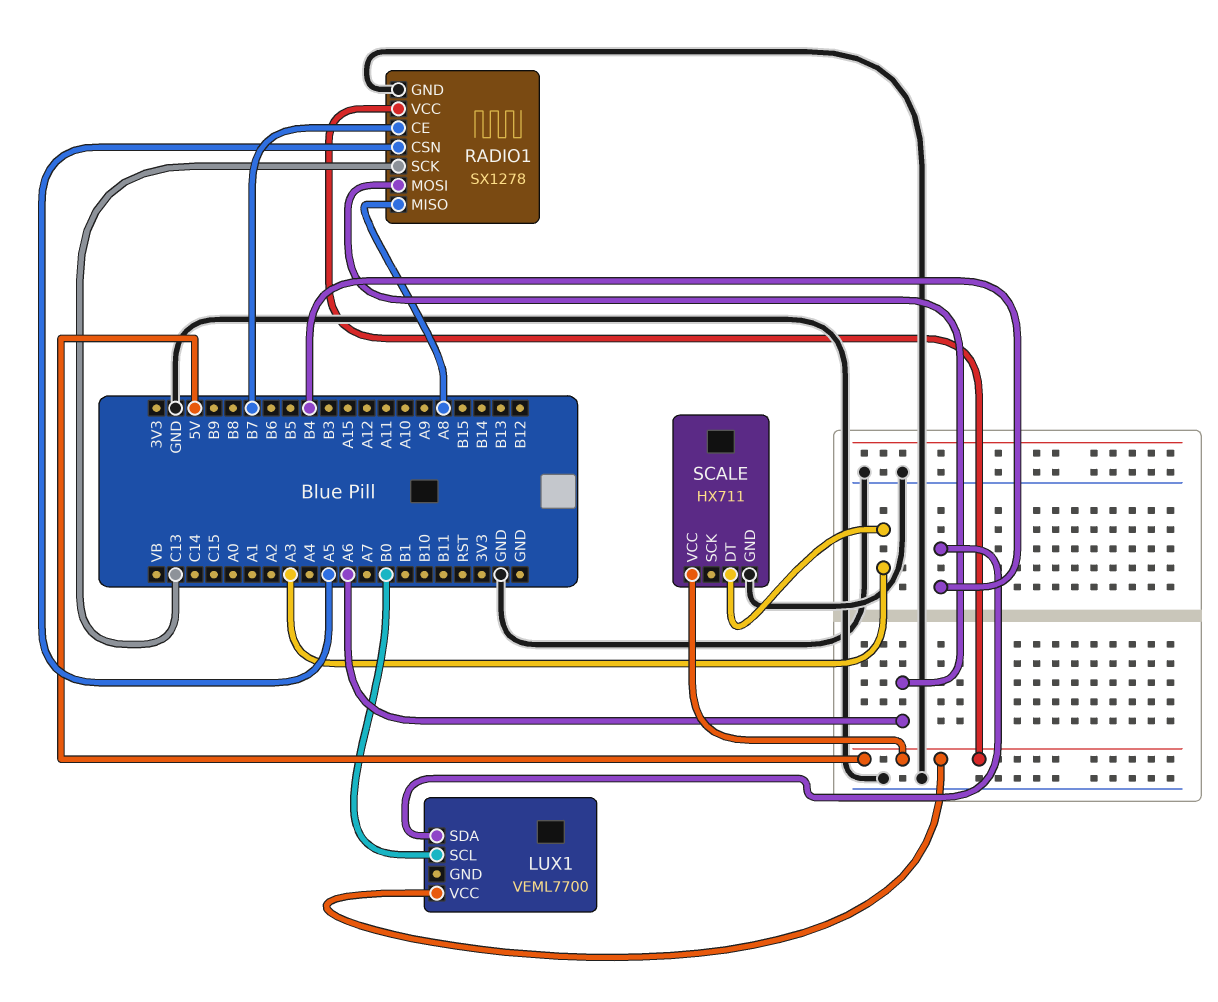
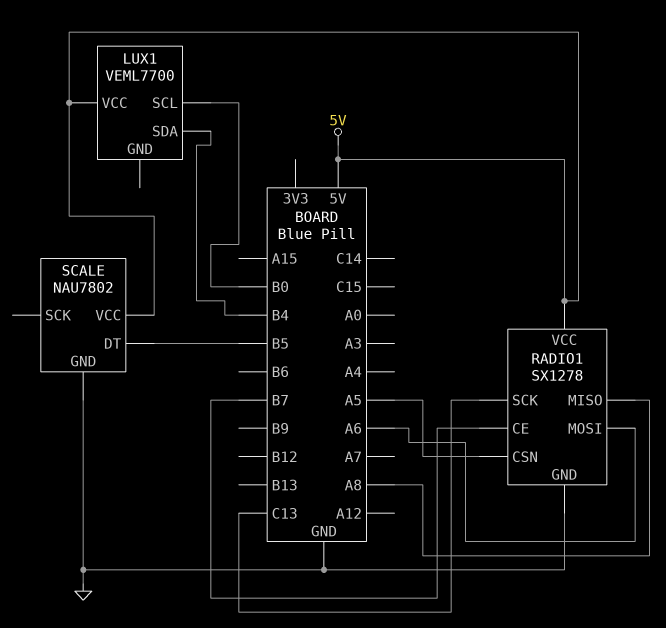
SCALE: HX711 -> NAU7802
SCALE pin DT: A3 -> B5

